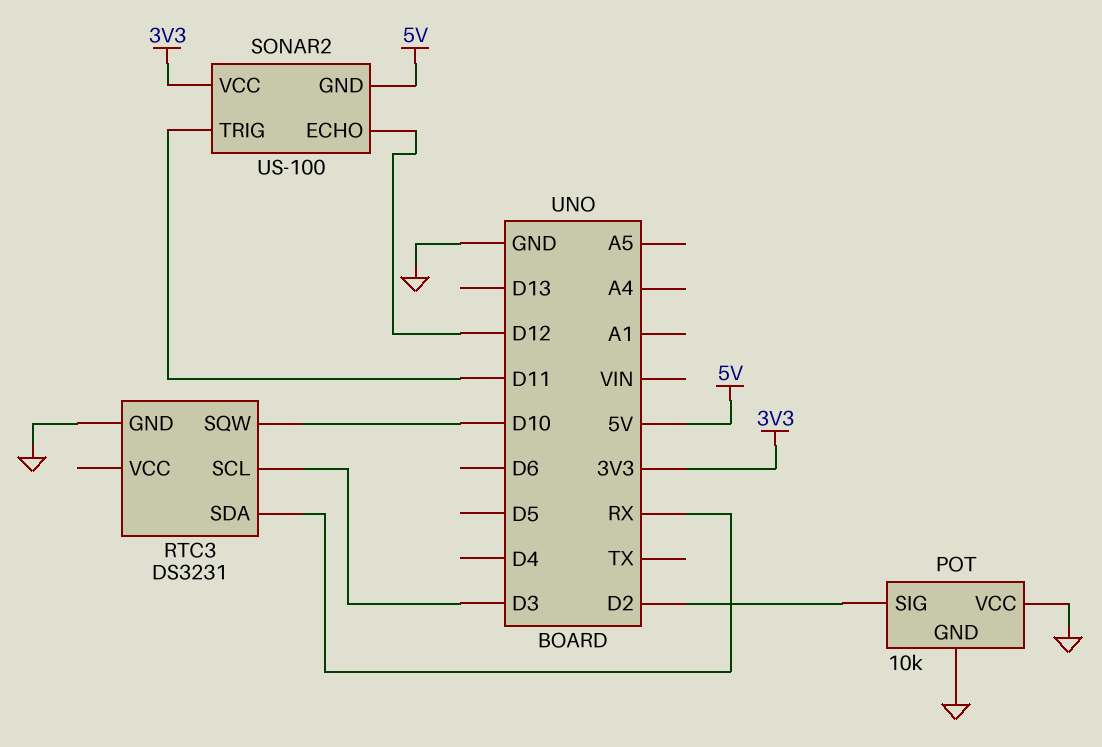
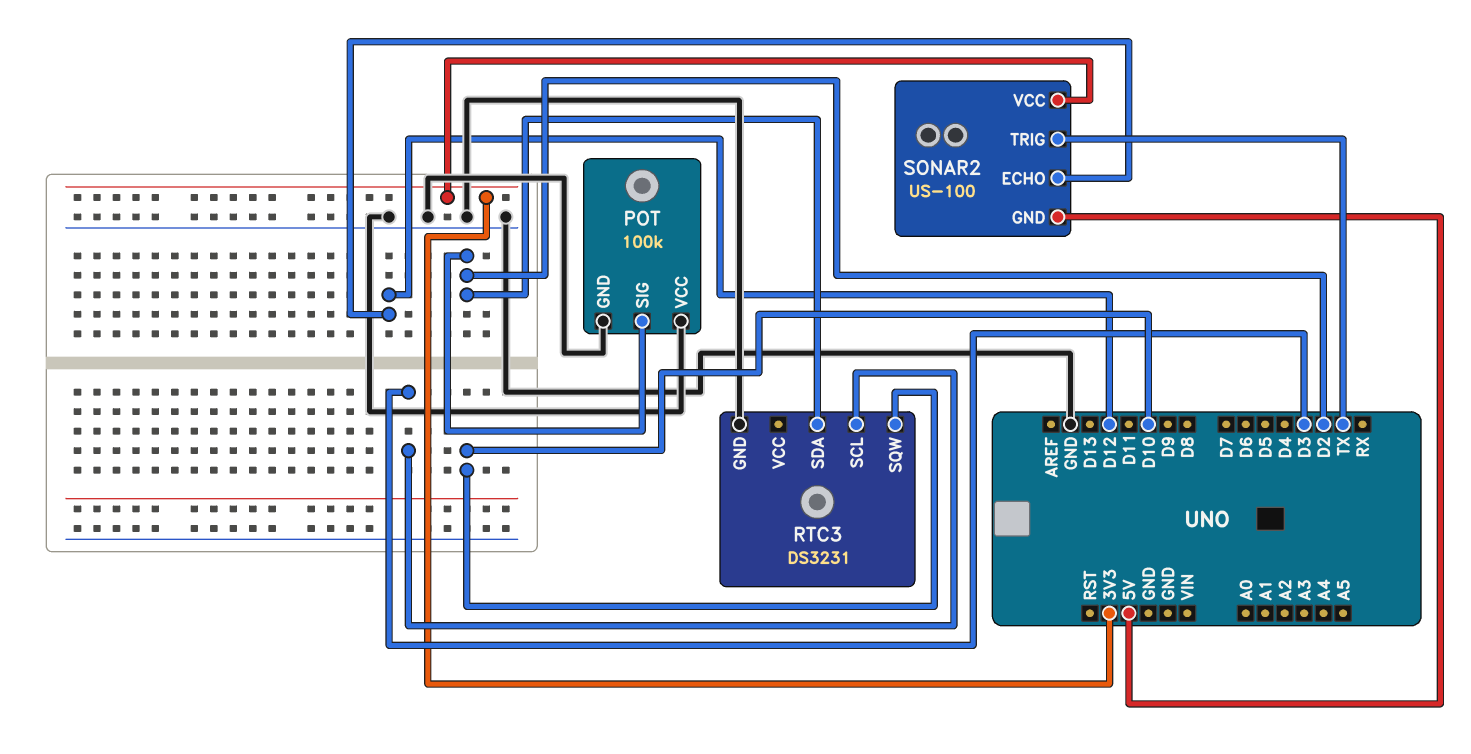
POT: 10k -> 100k
RTC3 pin SDA: RX -> D2
SONAR2 pin TRIG: D11 -> TX

